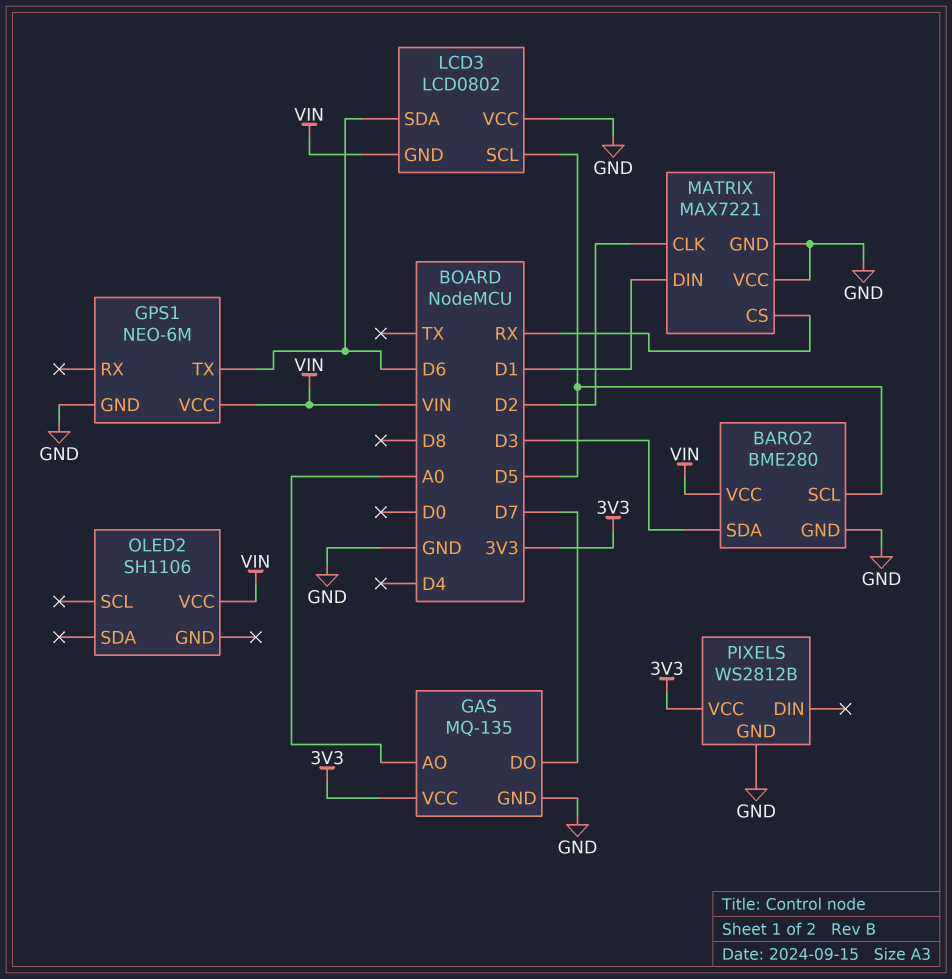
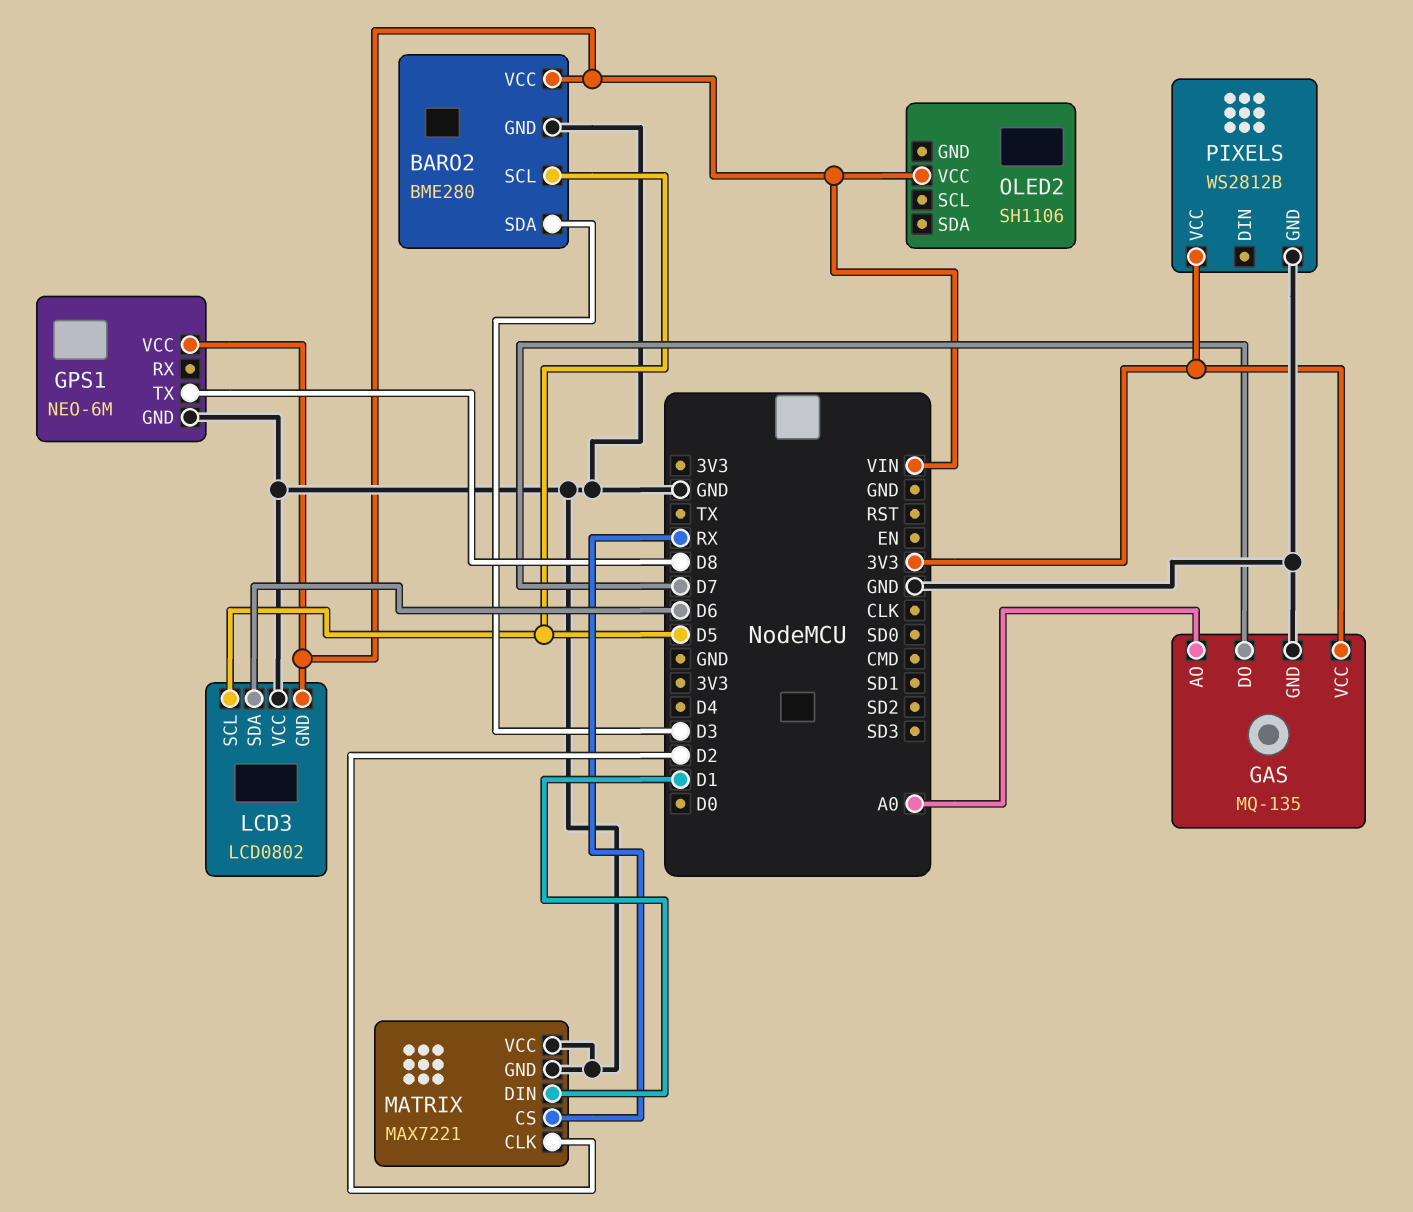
GPS1 pin TX: D6 -> D8

